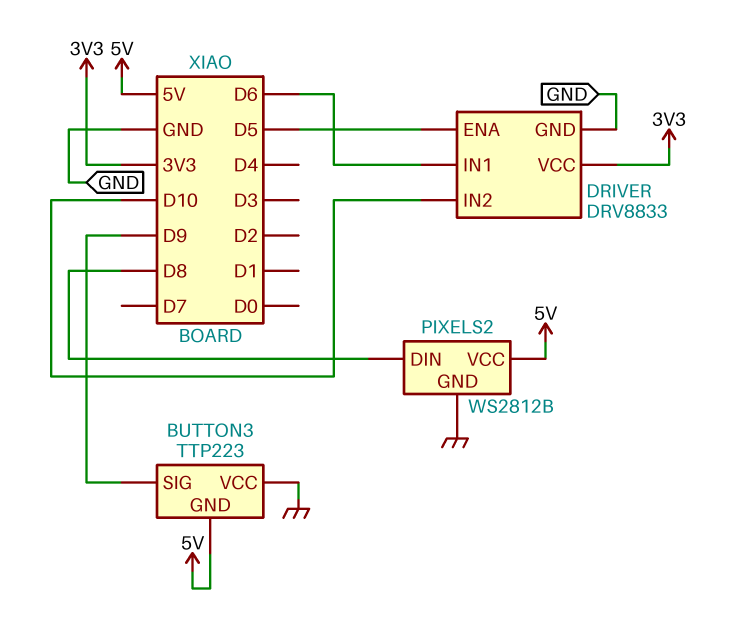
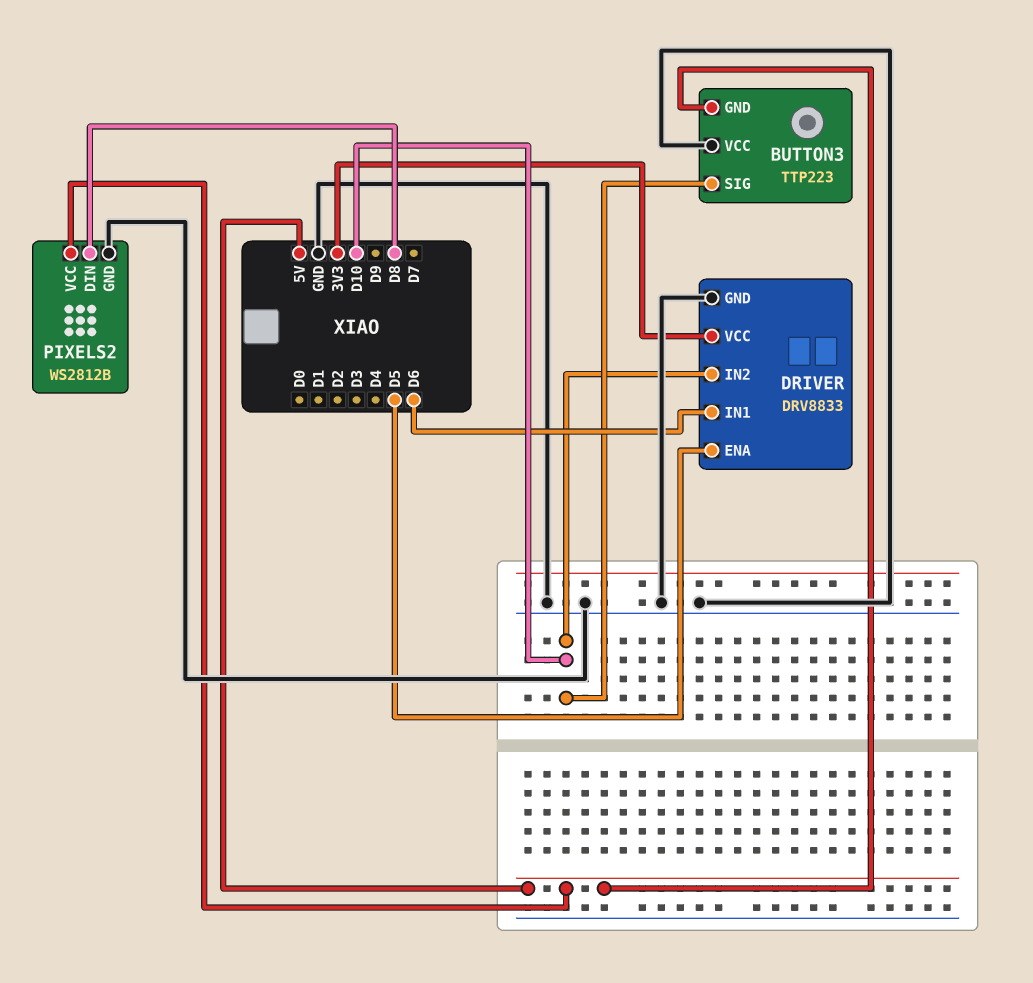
BUTTON3 pin SIG: D9 -> D10

